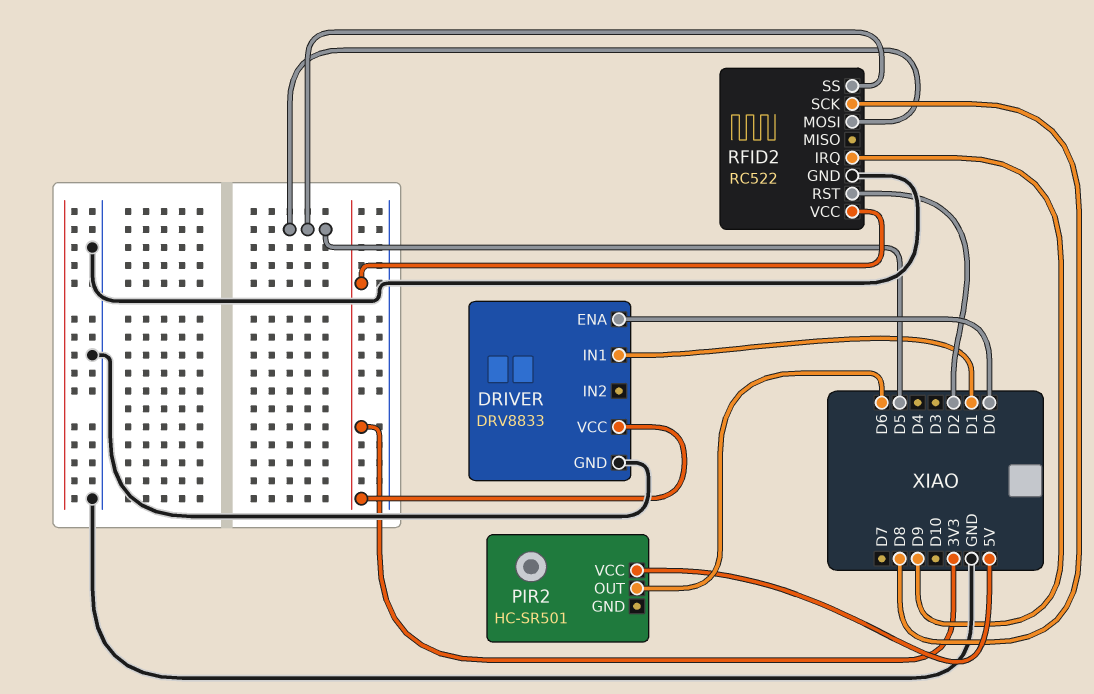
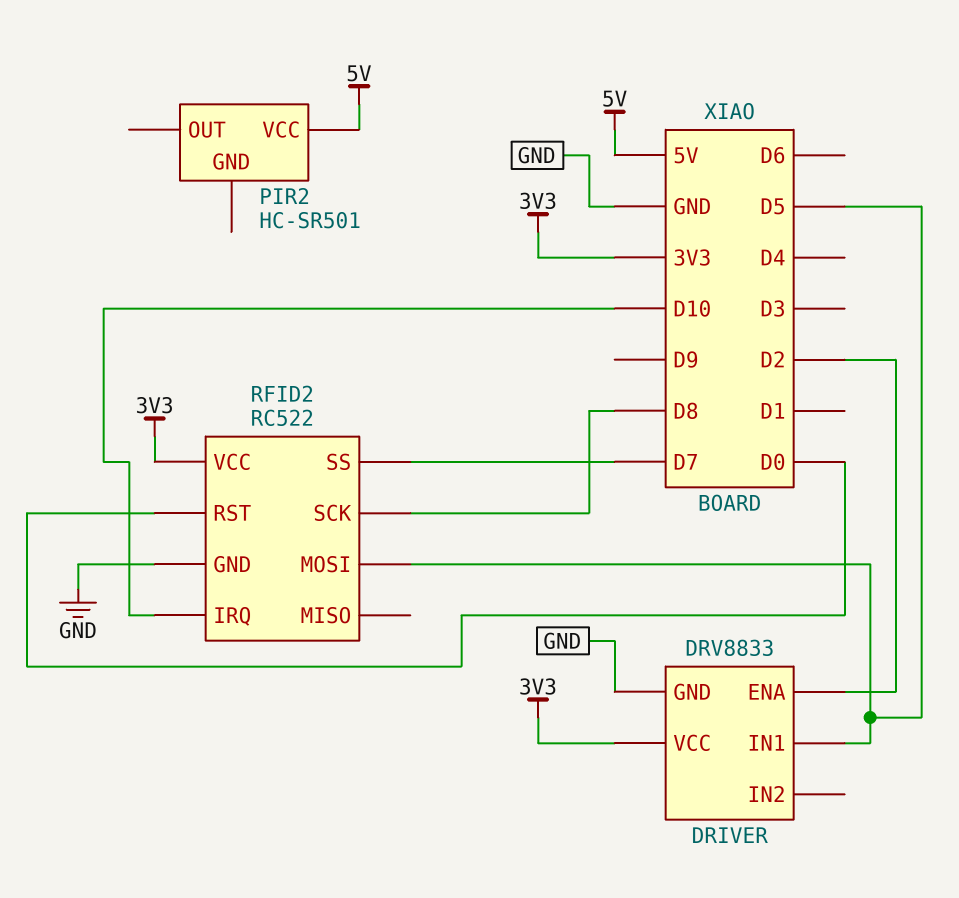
DRIVER pin ENA: D0 -> D2
DRIVER pin IN1: D1 -> D5
PIR2 pin OUT: D6 -> none
RFID2 pin IRQ: D9 -> D10
RFID2 pin RST: D2 -> D0
RFID2 pin SS: D5 -> D7

